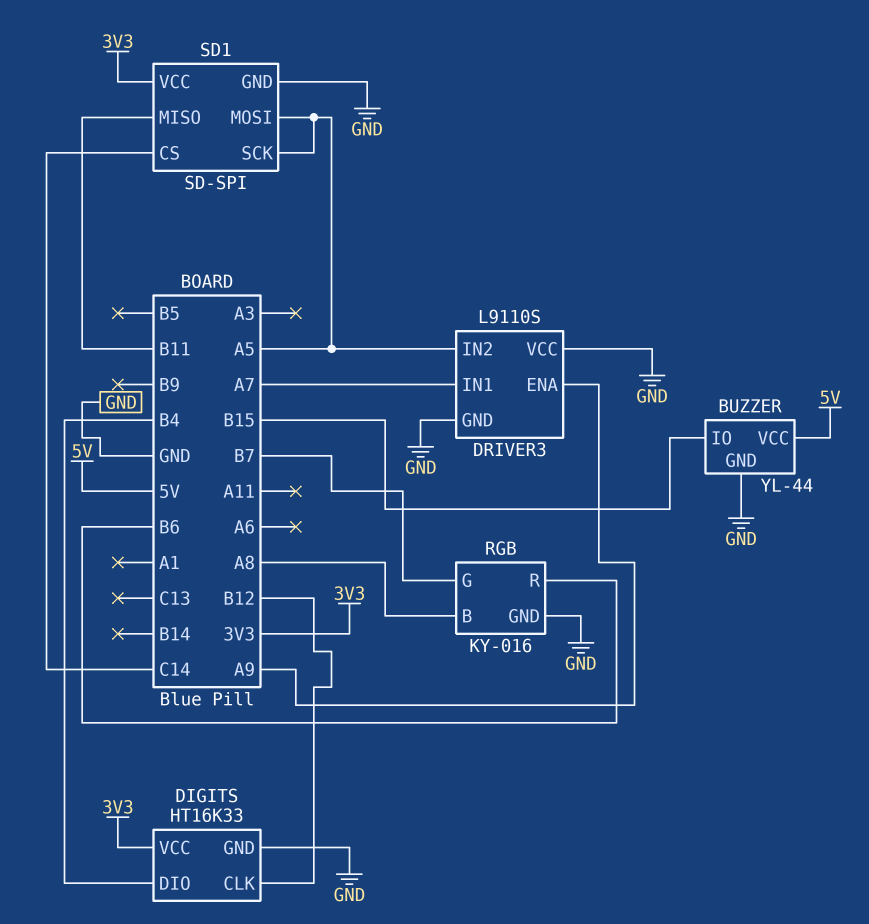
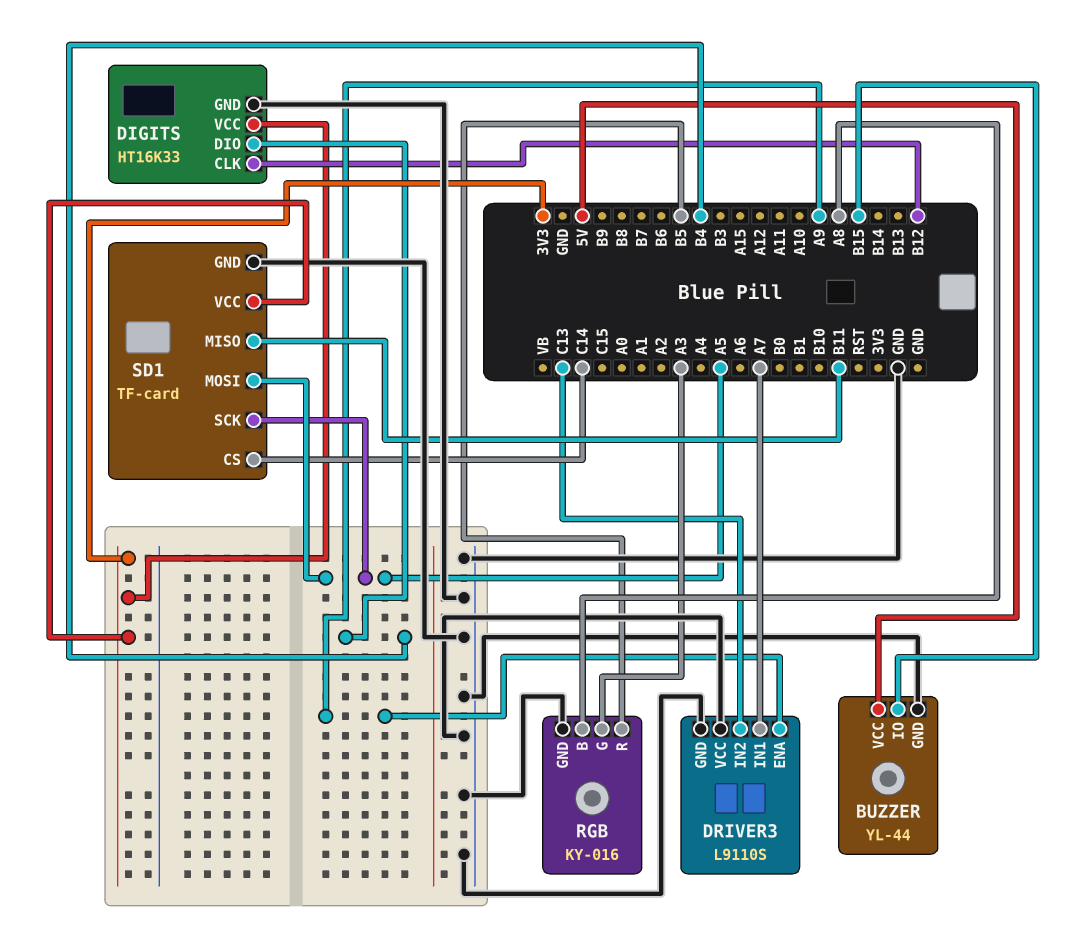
DRIVER3 pin IN2: A5 -> C13
RGB pin G: B7 -> A3
RGB pin R: B6 -> B5
SD1: SD-SPI -> TF-card

